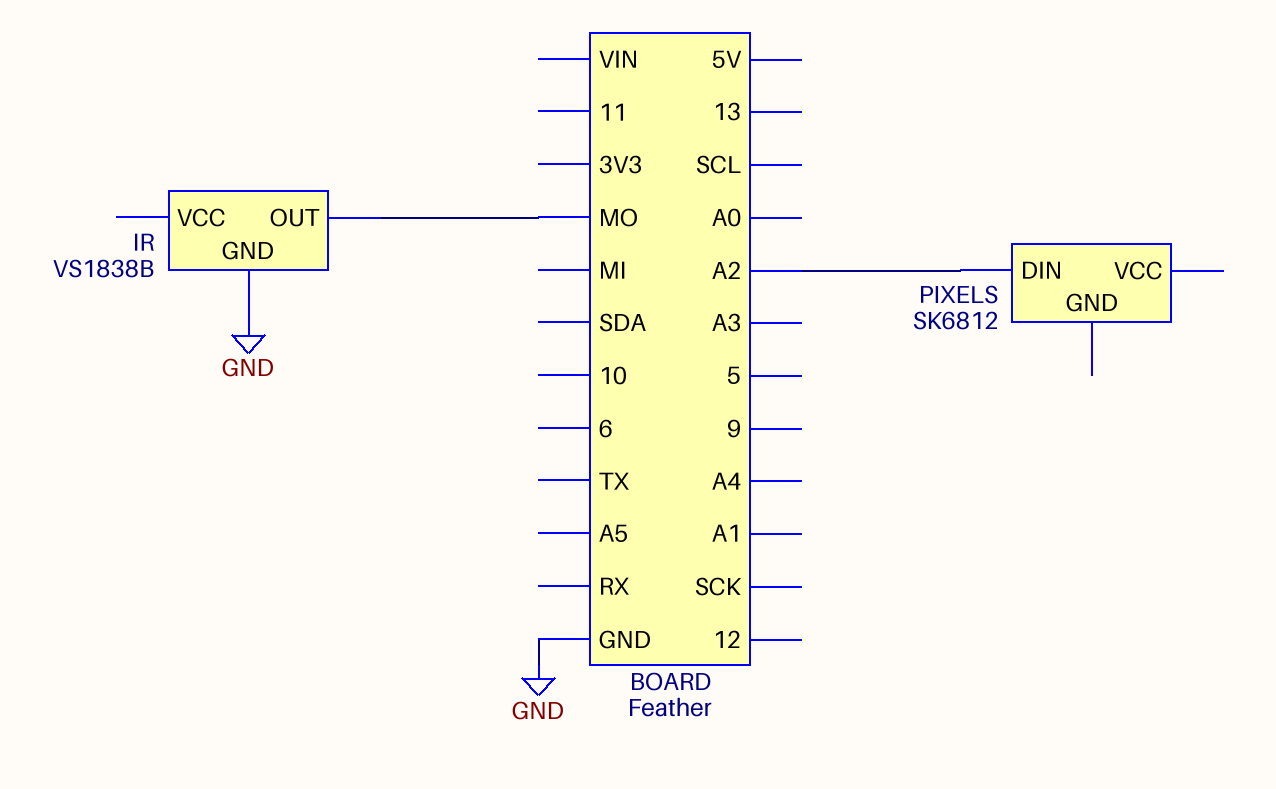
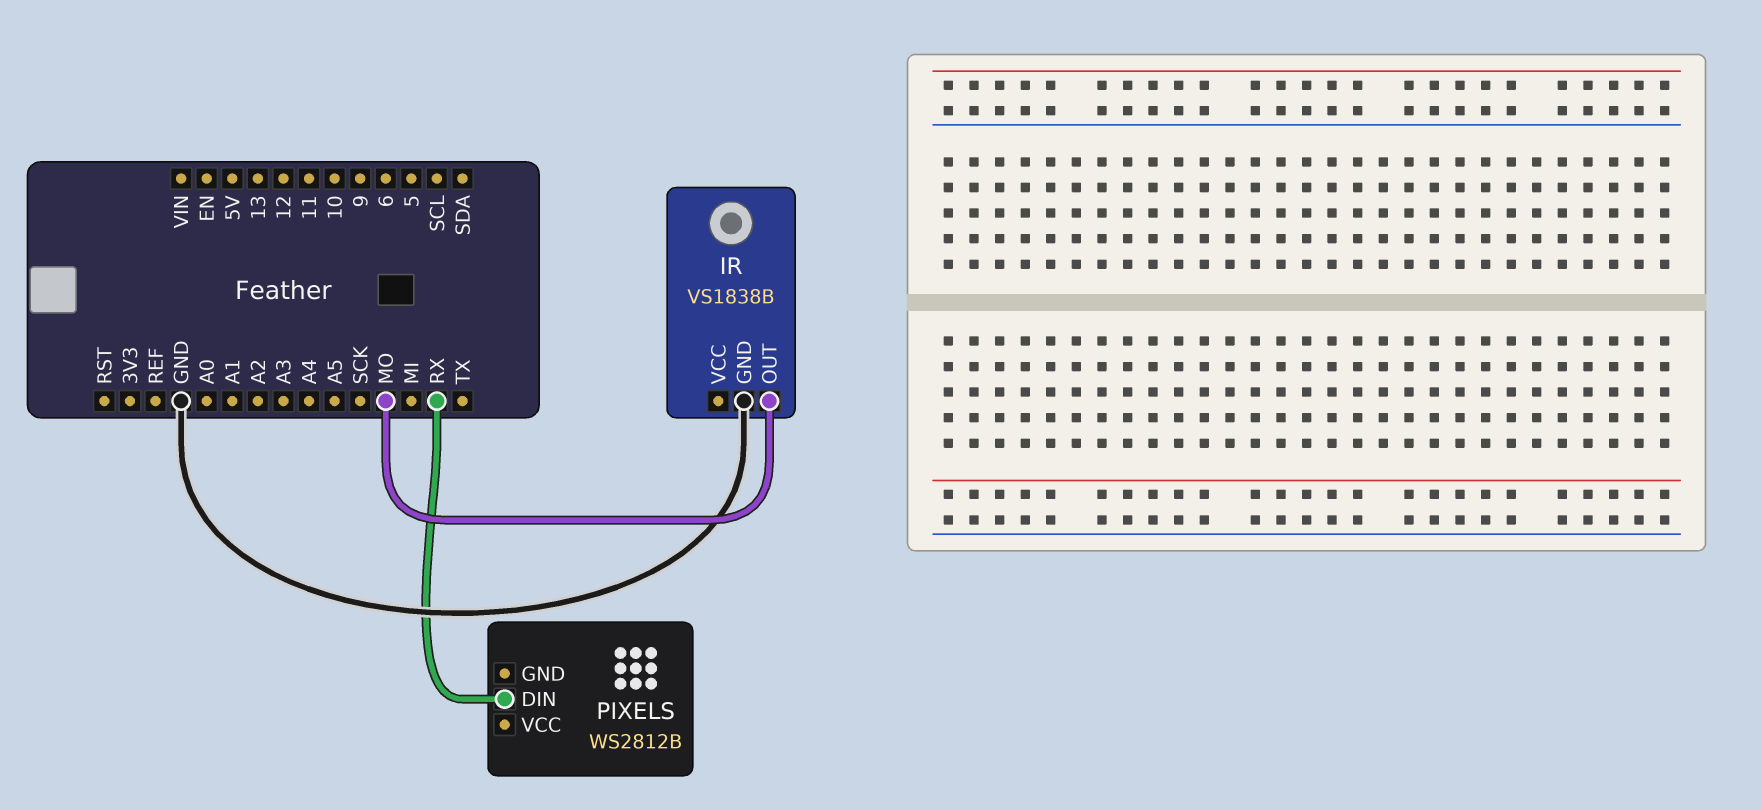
PIXELS: SK6812 -> WS2812B
PIXELS pin DIN: A2 -> RX

